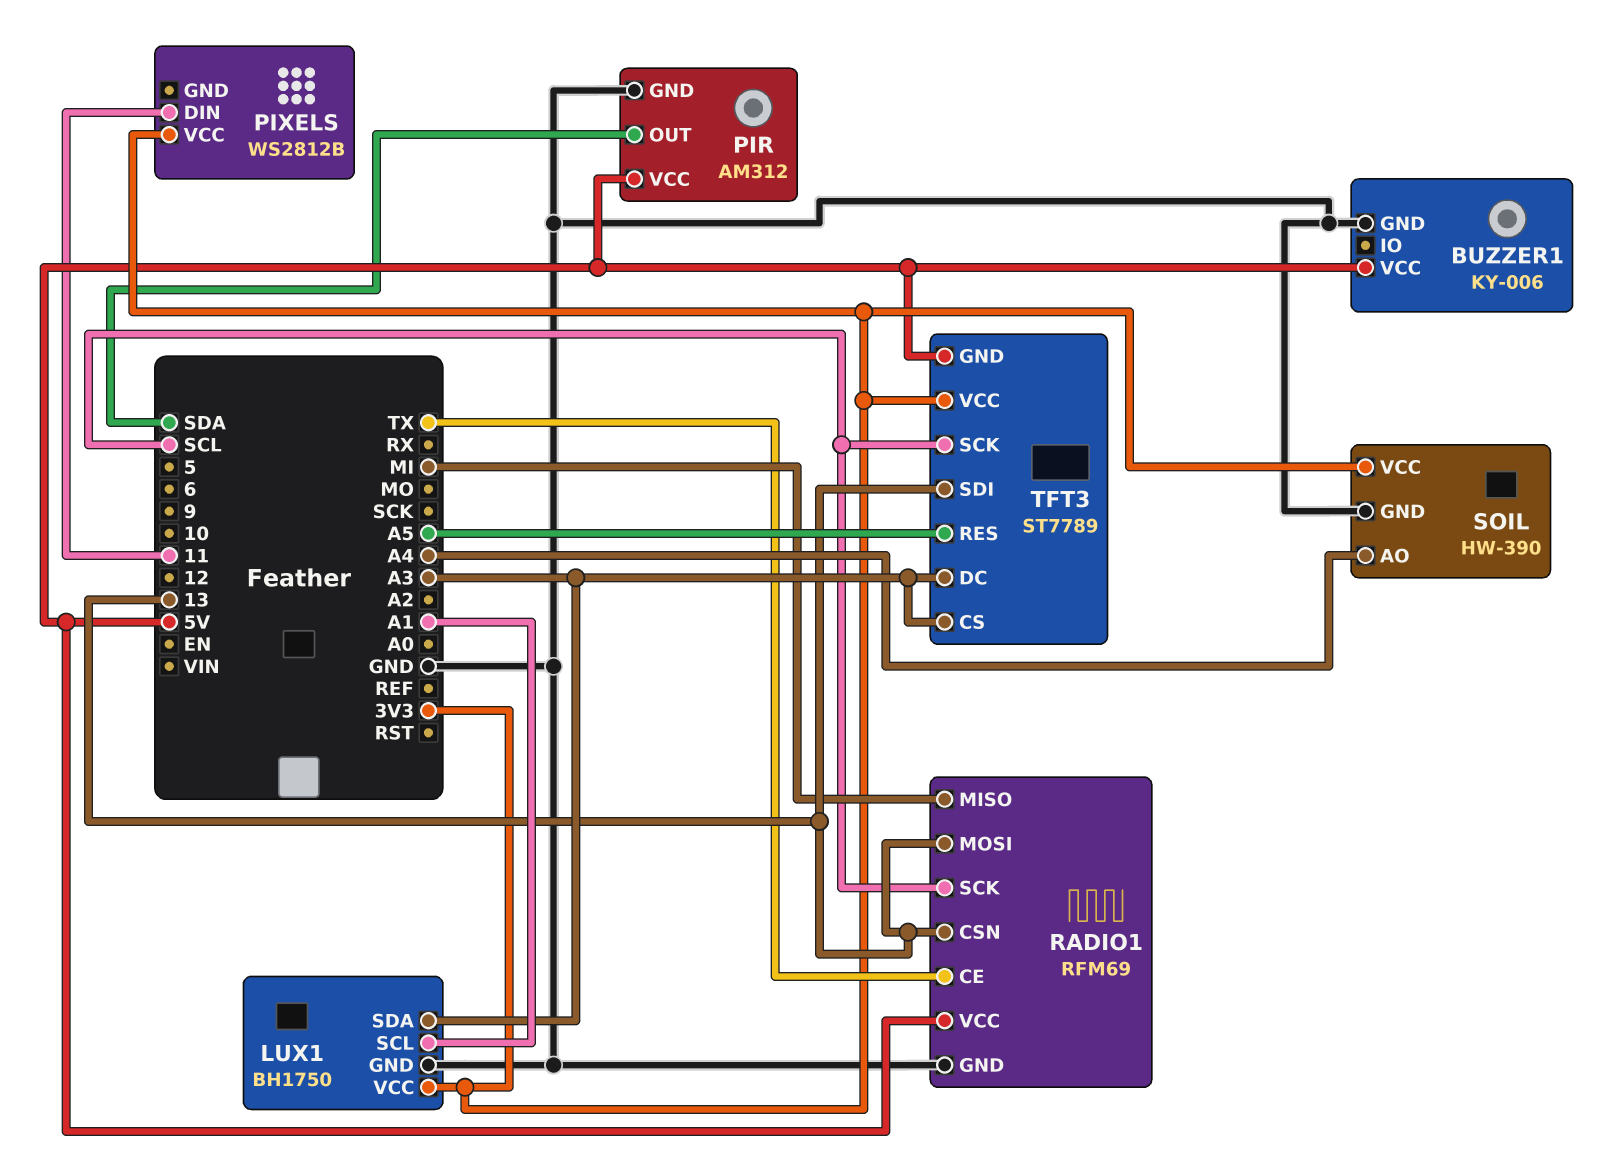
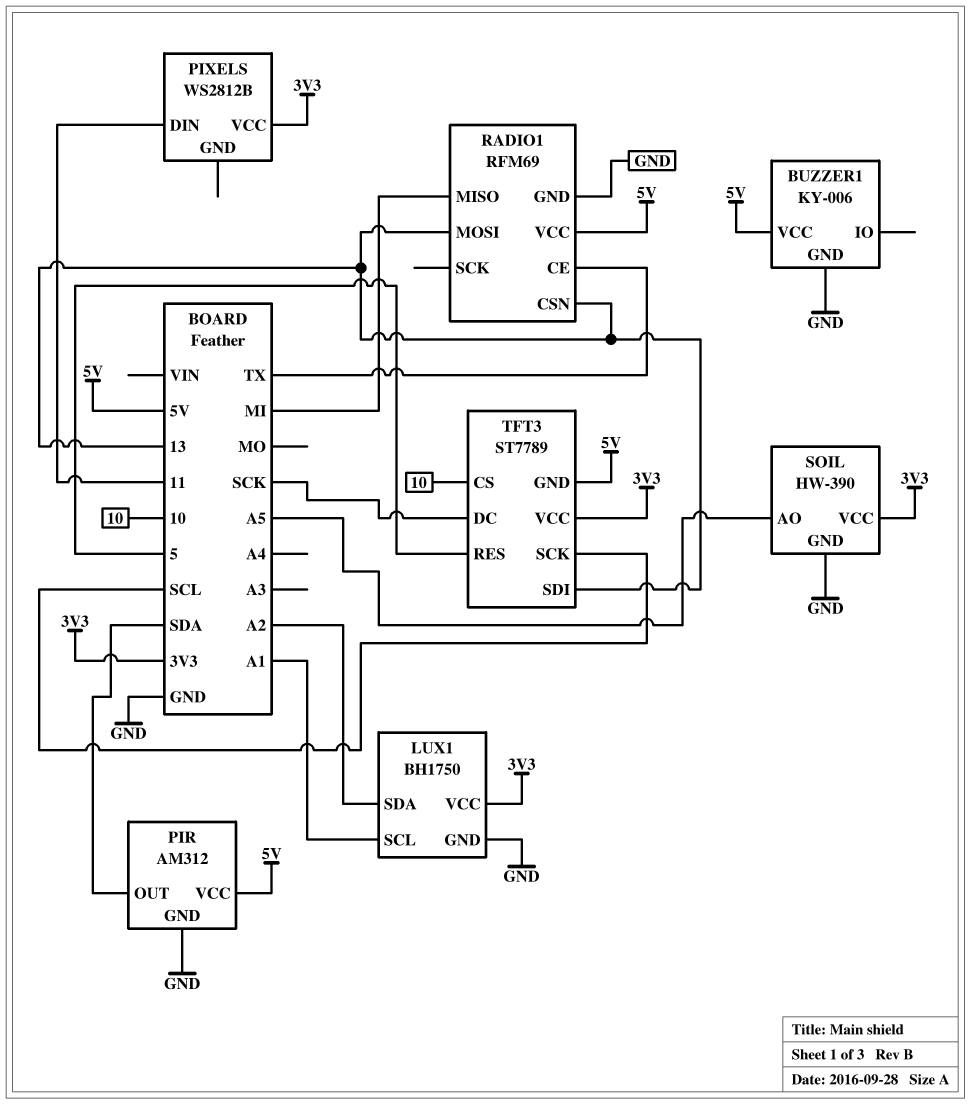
LUX1 pin SDA: A3 -> A2
RADIO1 pin SCK: SCL -> none
SOIL pin AO: A4 -> A5
TFT3 pin CS: A3 -> 10
TFT3 pin DC: A3 -> SCK
TFT3 pin RES: A5 -> 5

